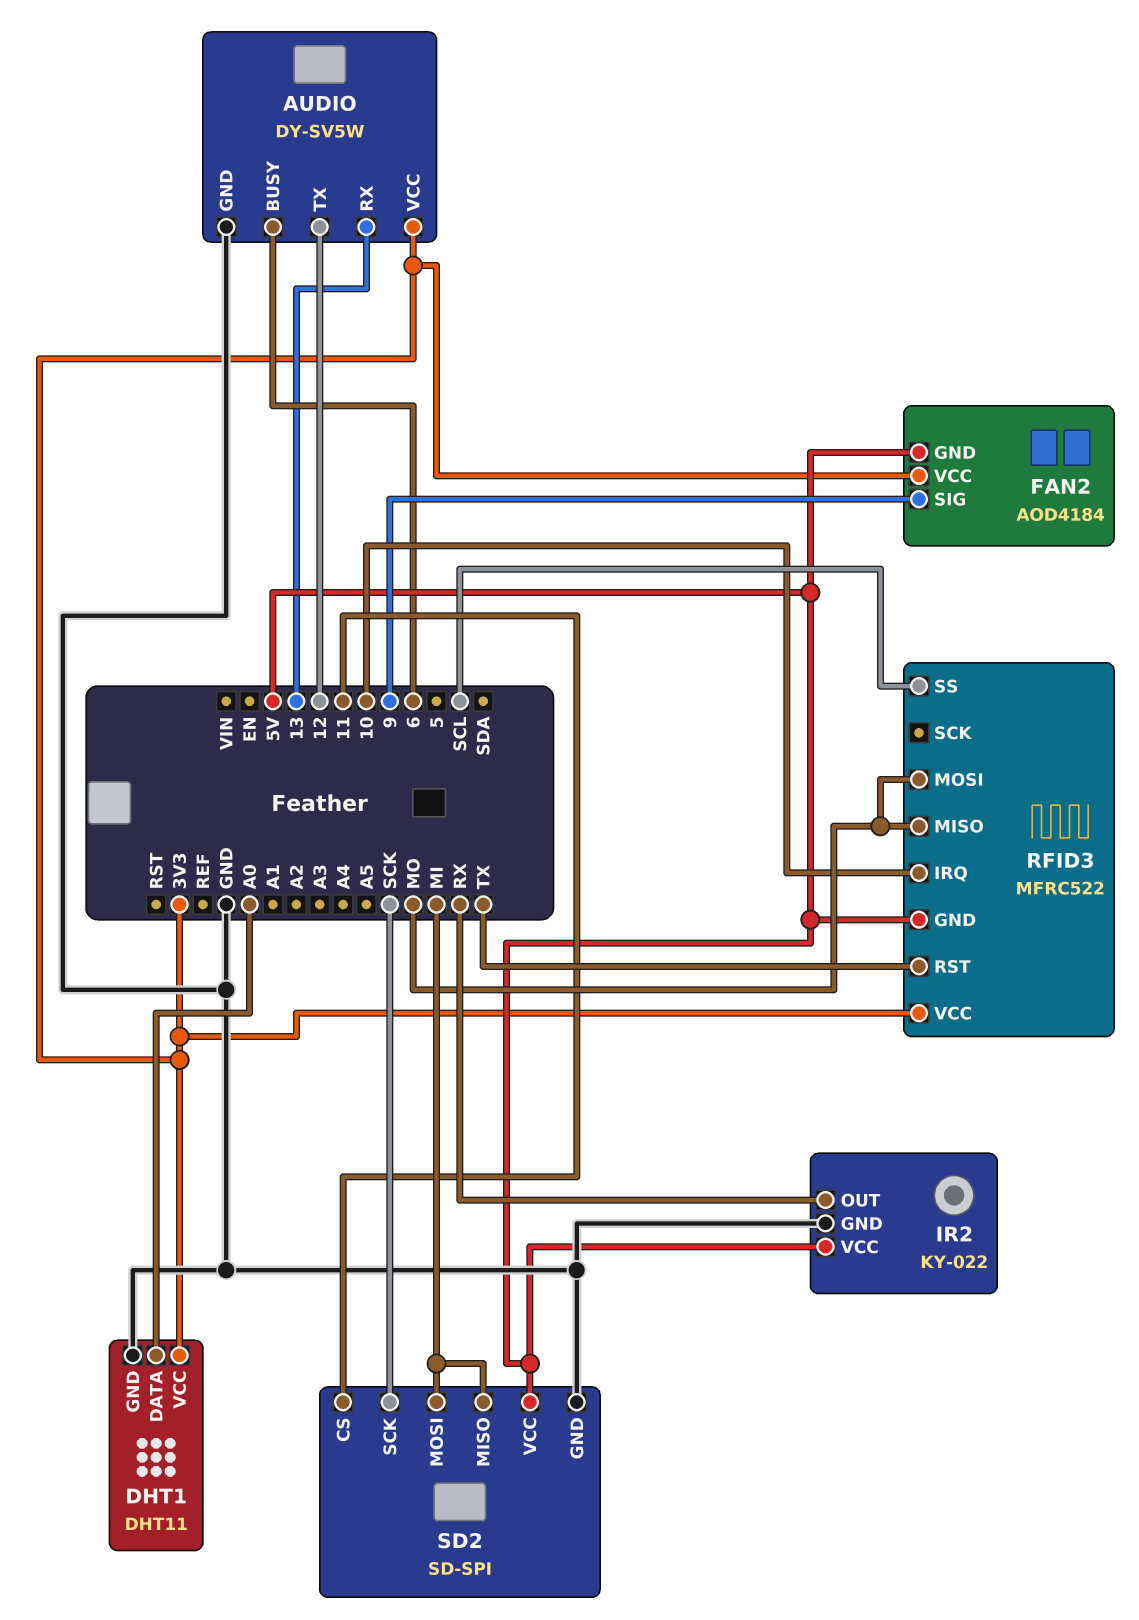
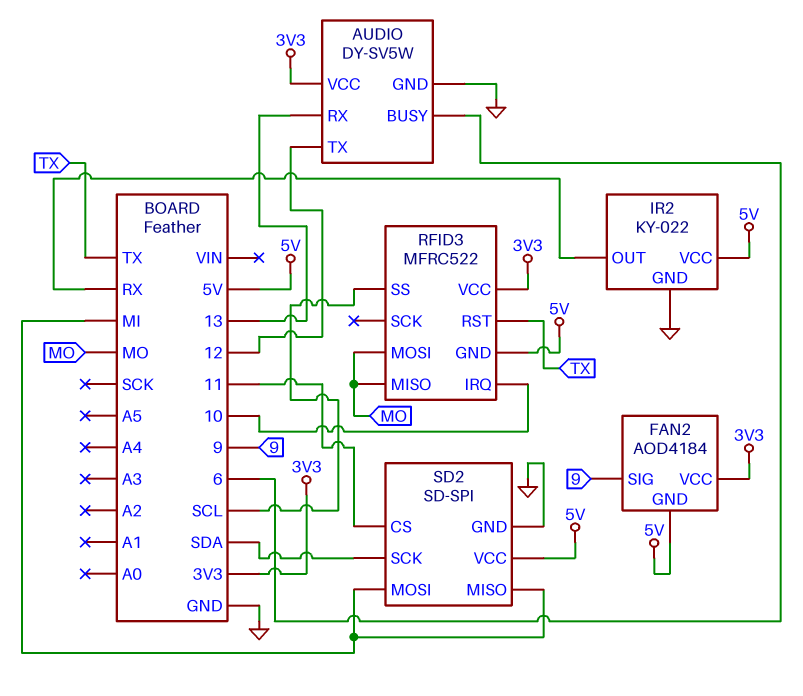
DHT1: DHT11 -> none
DHT1 pin DATA: A0 -> none
DHT1 pin GND: GND -> none
DHT1 pin VCC: 3V3 -> none
SD2 pin SCK: SCK -> SDA

